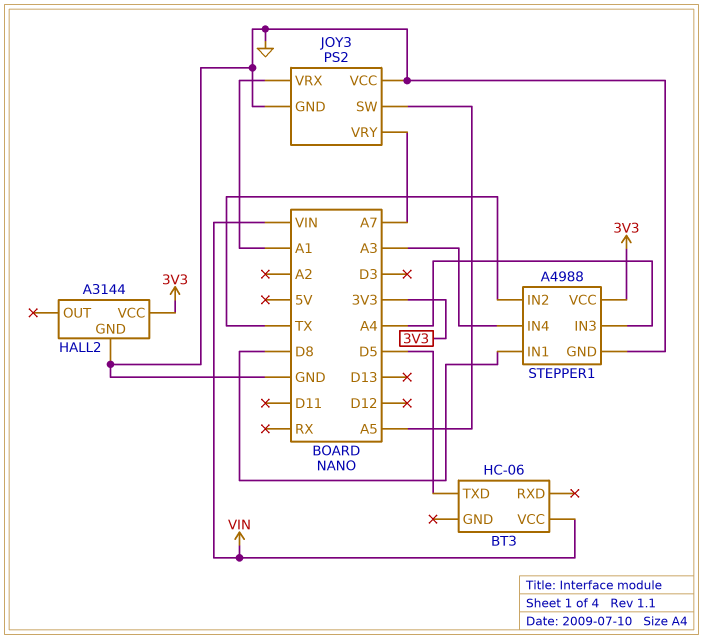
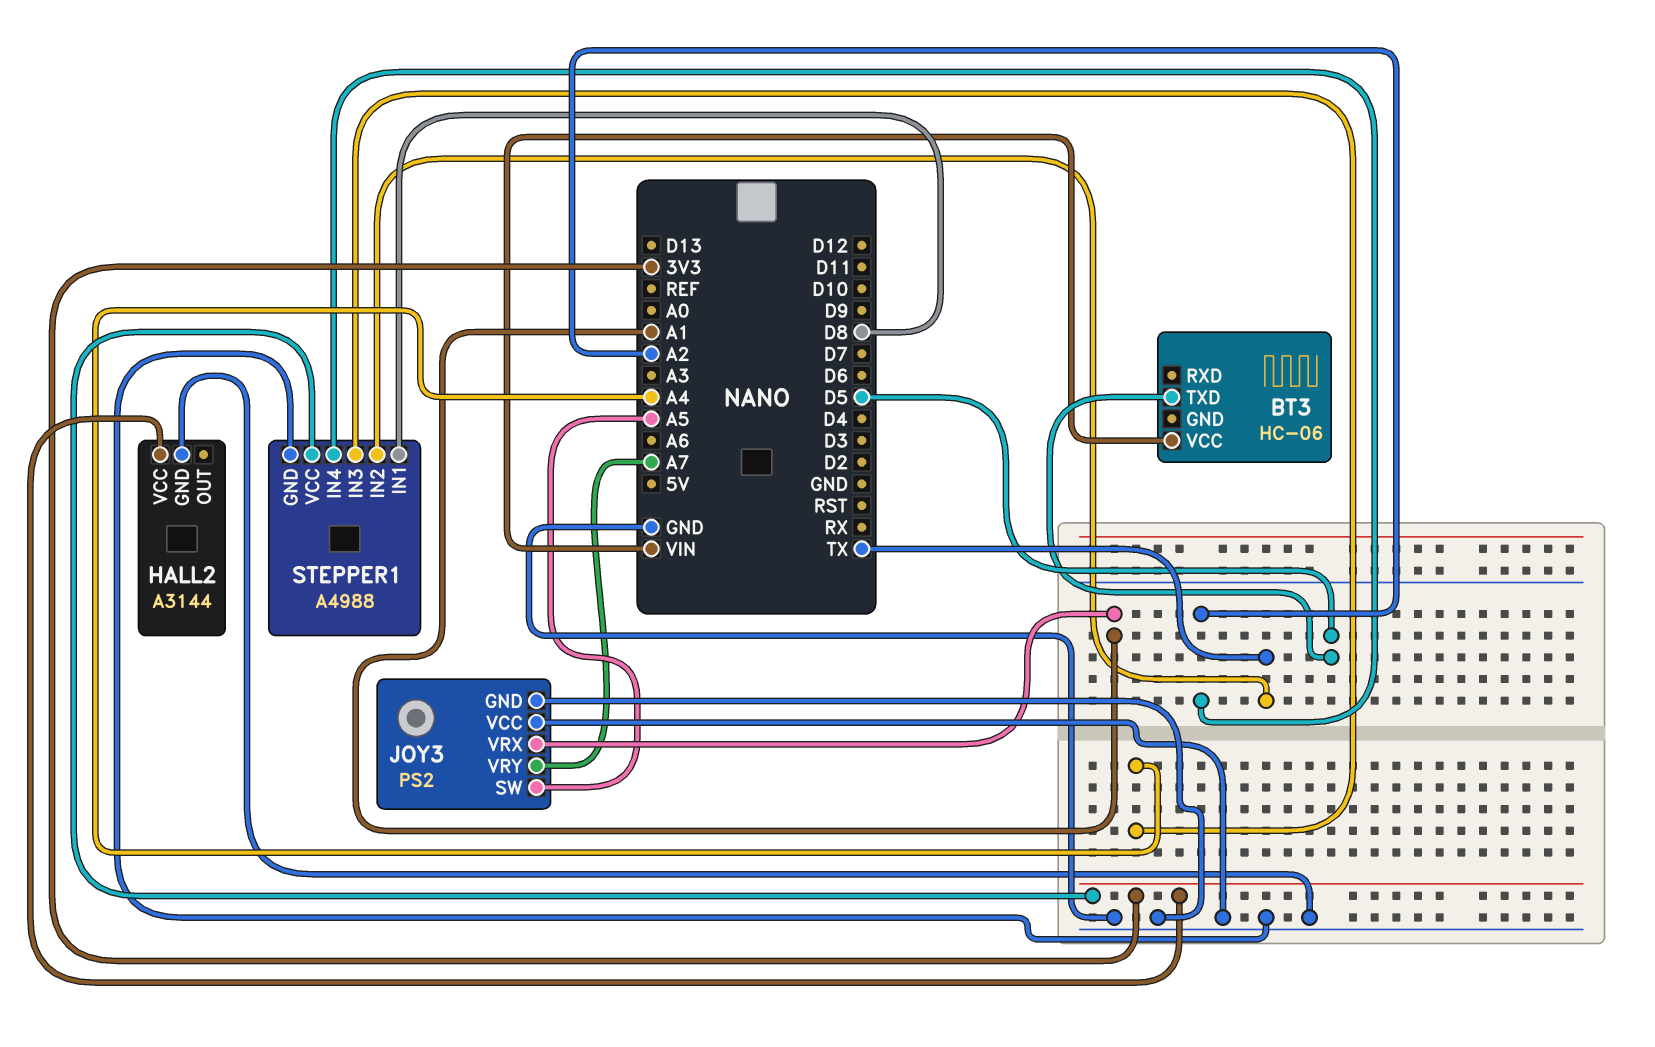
STEPPER1 pin IN4: A3 -> A2

